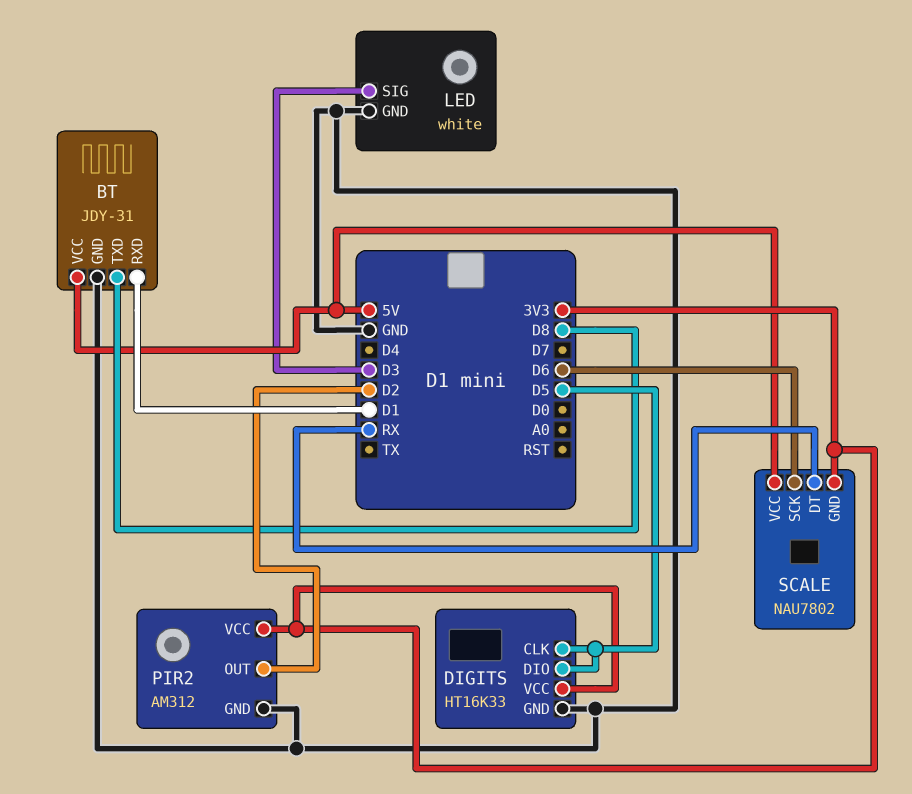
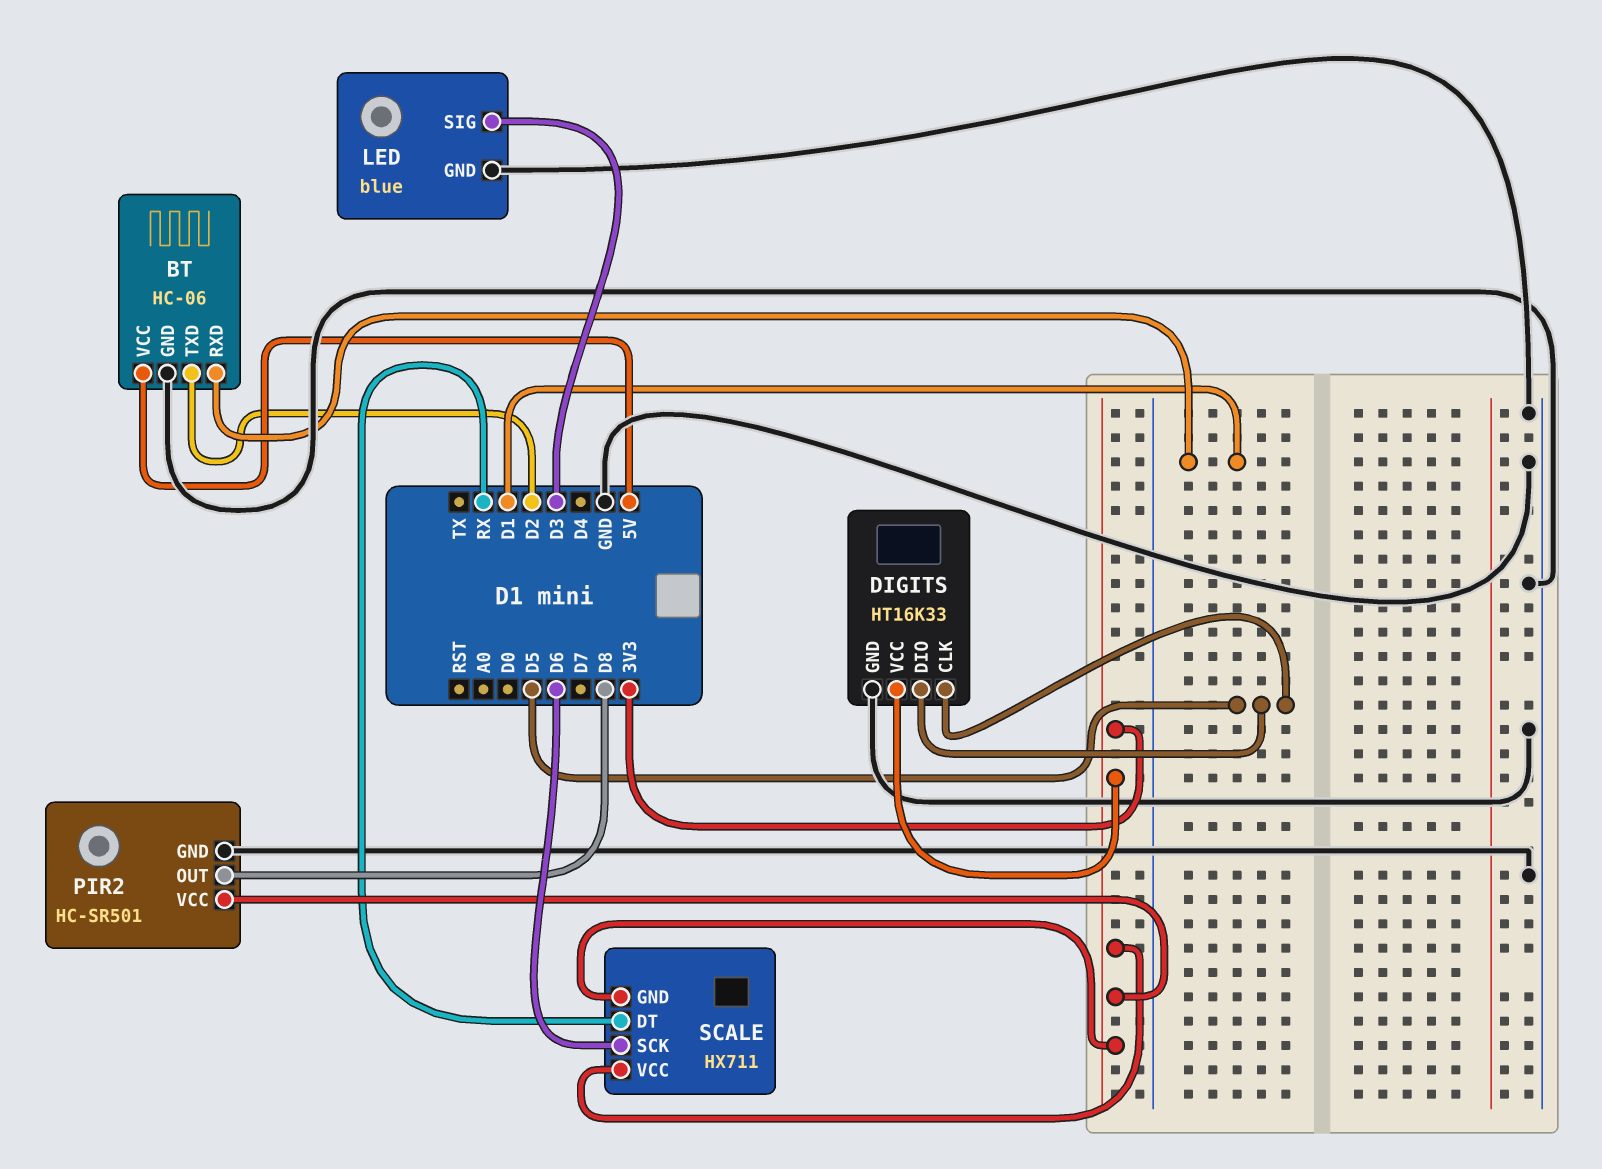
BT: JDY-31 -> HC-06
BT pin TXD: D8 -> D2
LED: white -> blue
PIR2: AM312 -> HC-SR501
PIR2 pin OUT: D2 -> D8
SCALE: NAU7802 -> HX711
SCALE pin VCC: 5V -> 3V3

